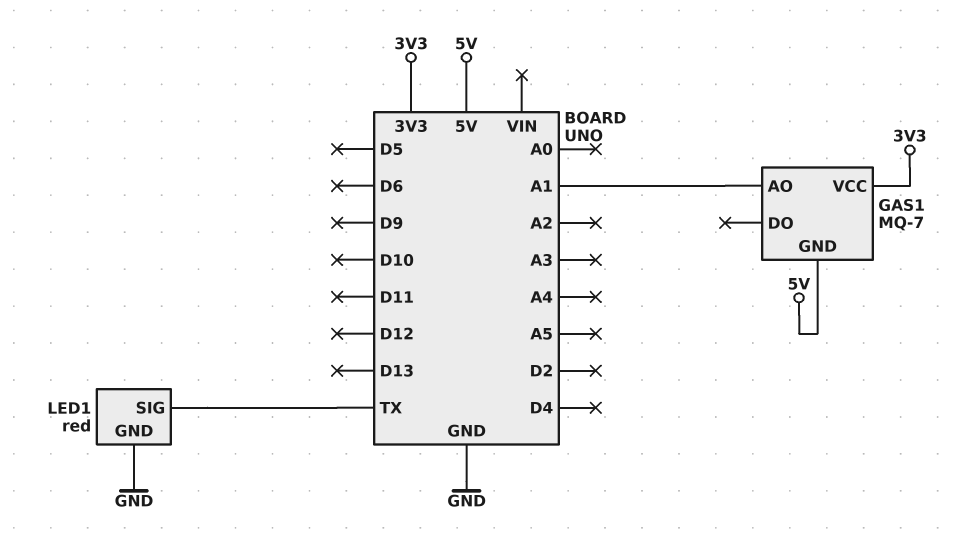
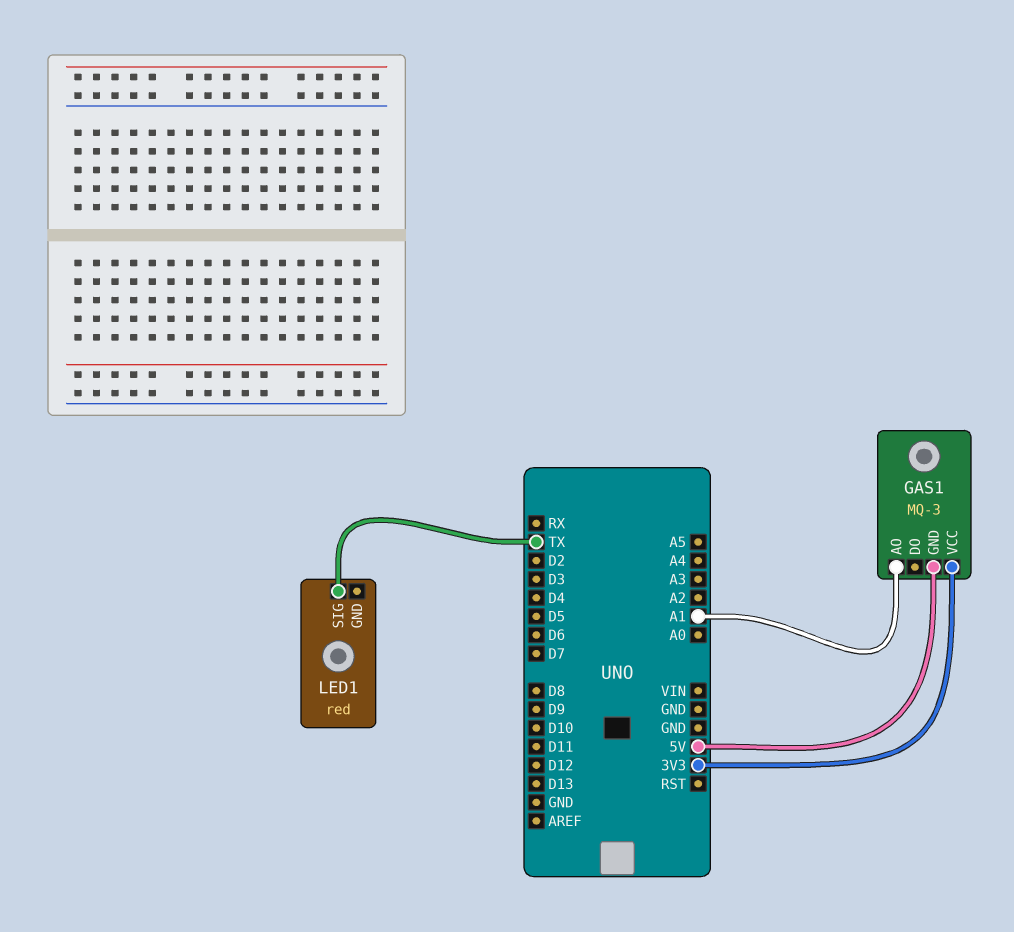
GAS1: MQ-7 -> MQ-3
LED1 pin GND: GND -> none

